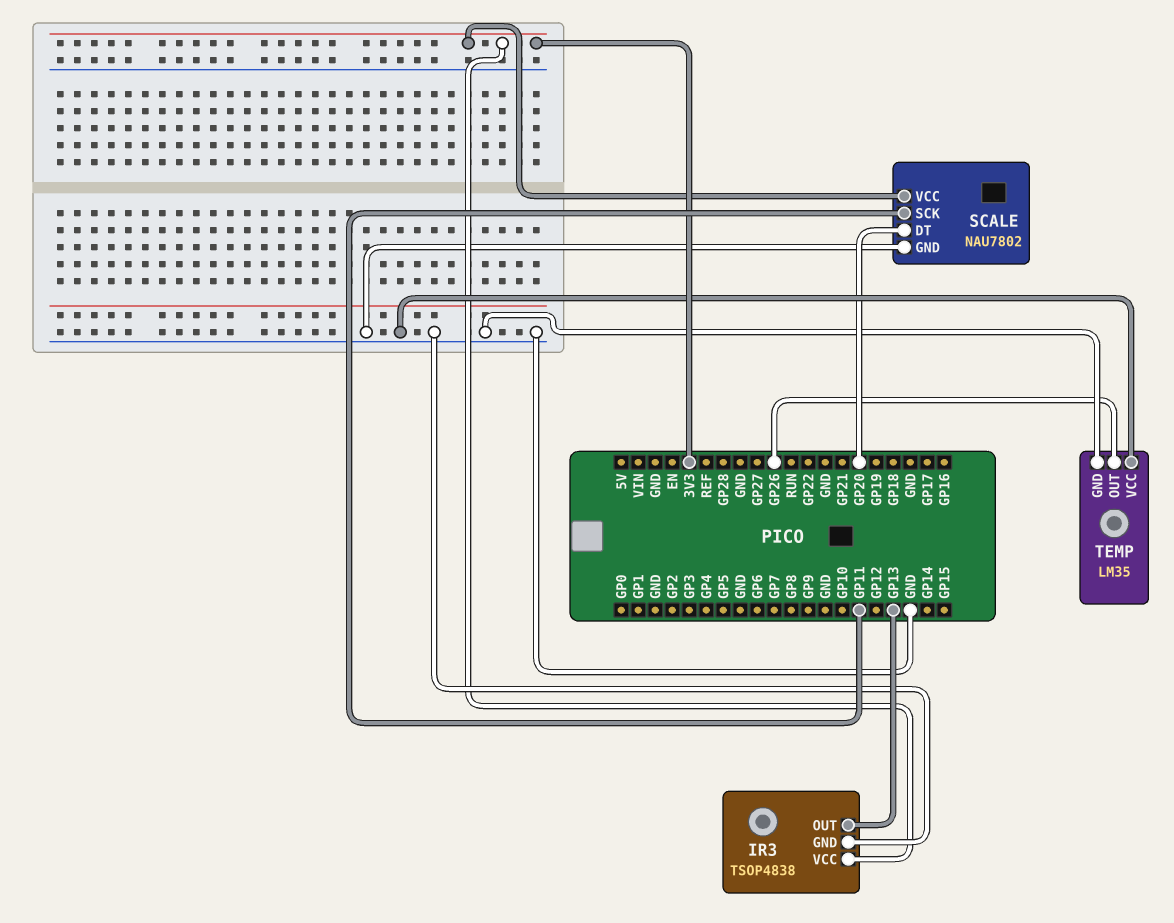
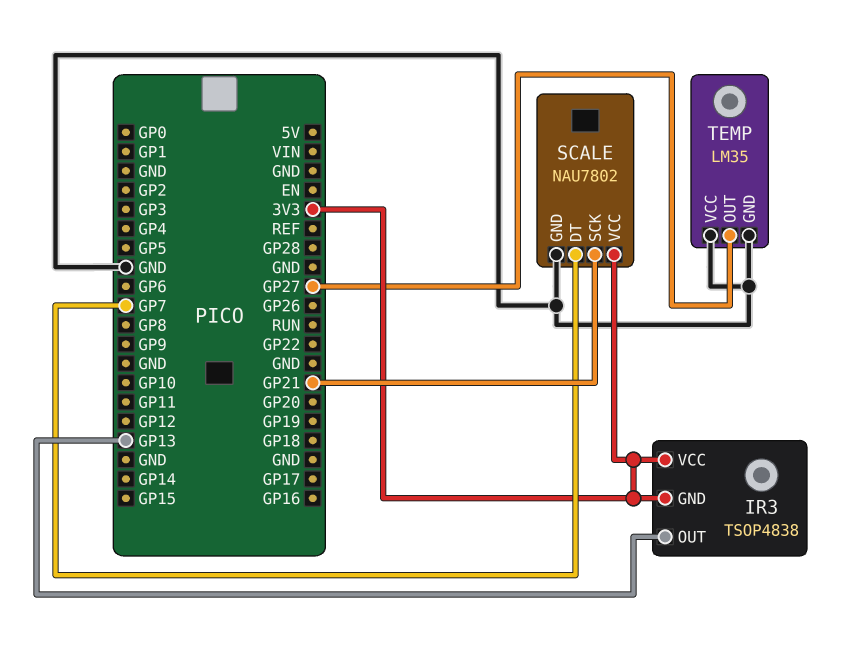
IR3 pin GND: GND -> 3V3
SCALE pin DT: GP20 -> GP7
SCALE pin SCK: GP11 -> GP21
TEMP pin OUT: GP26 -> GP27

